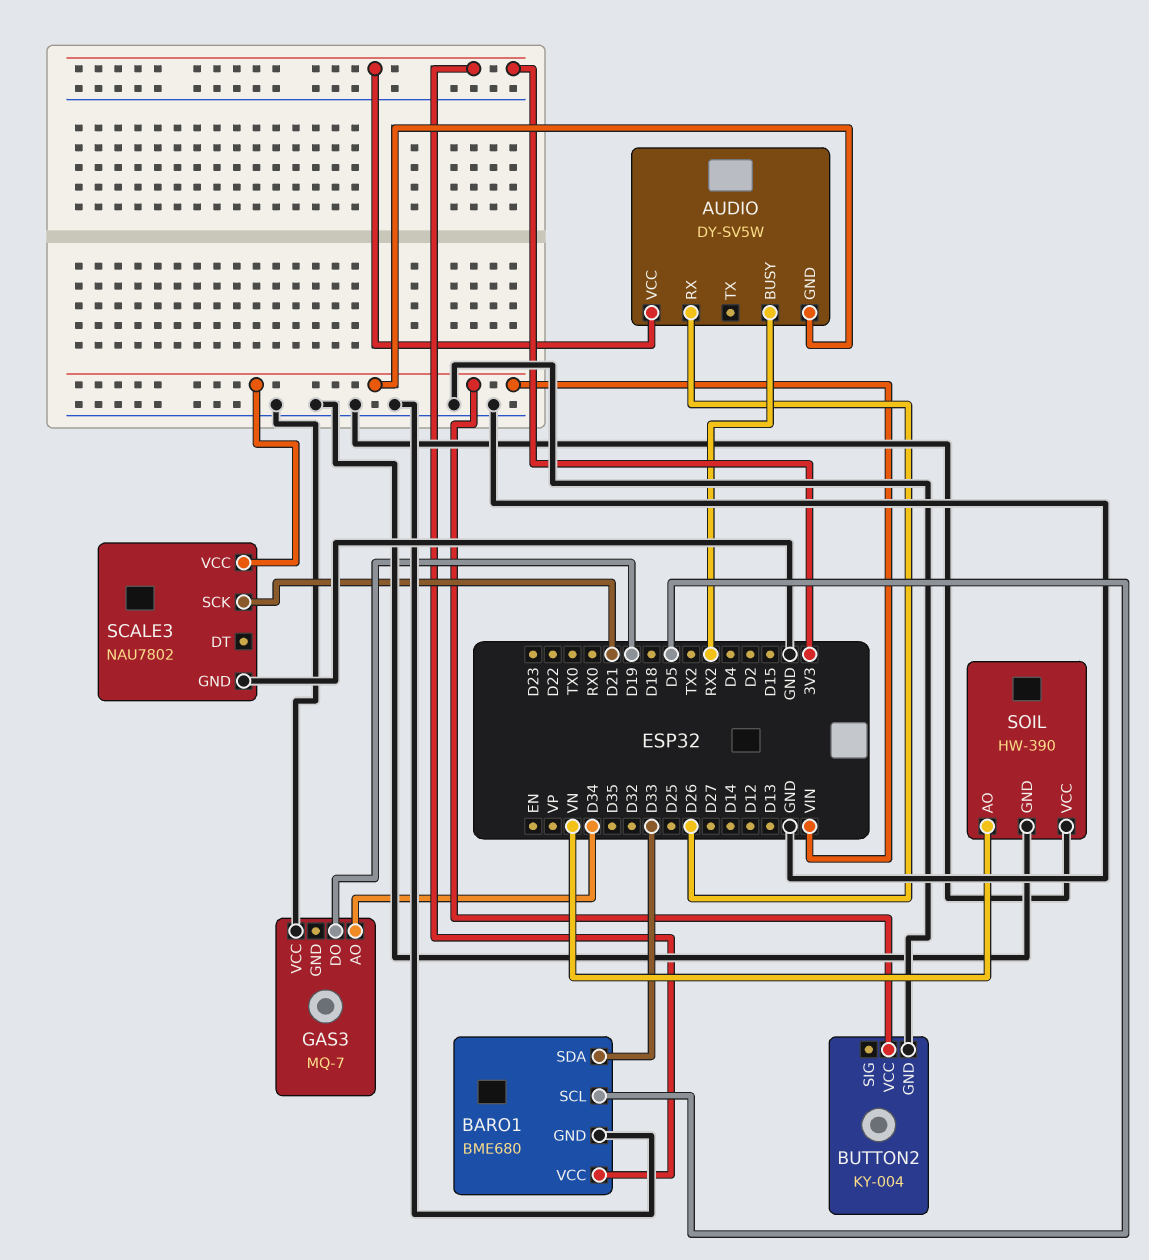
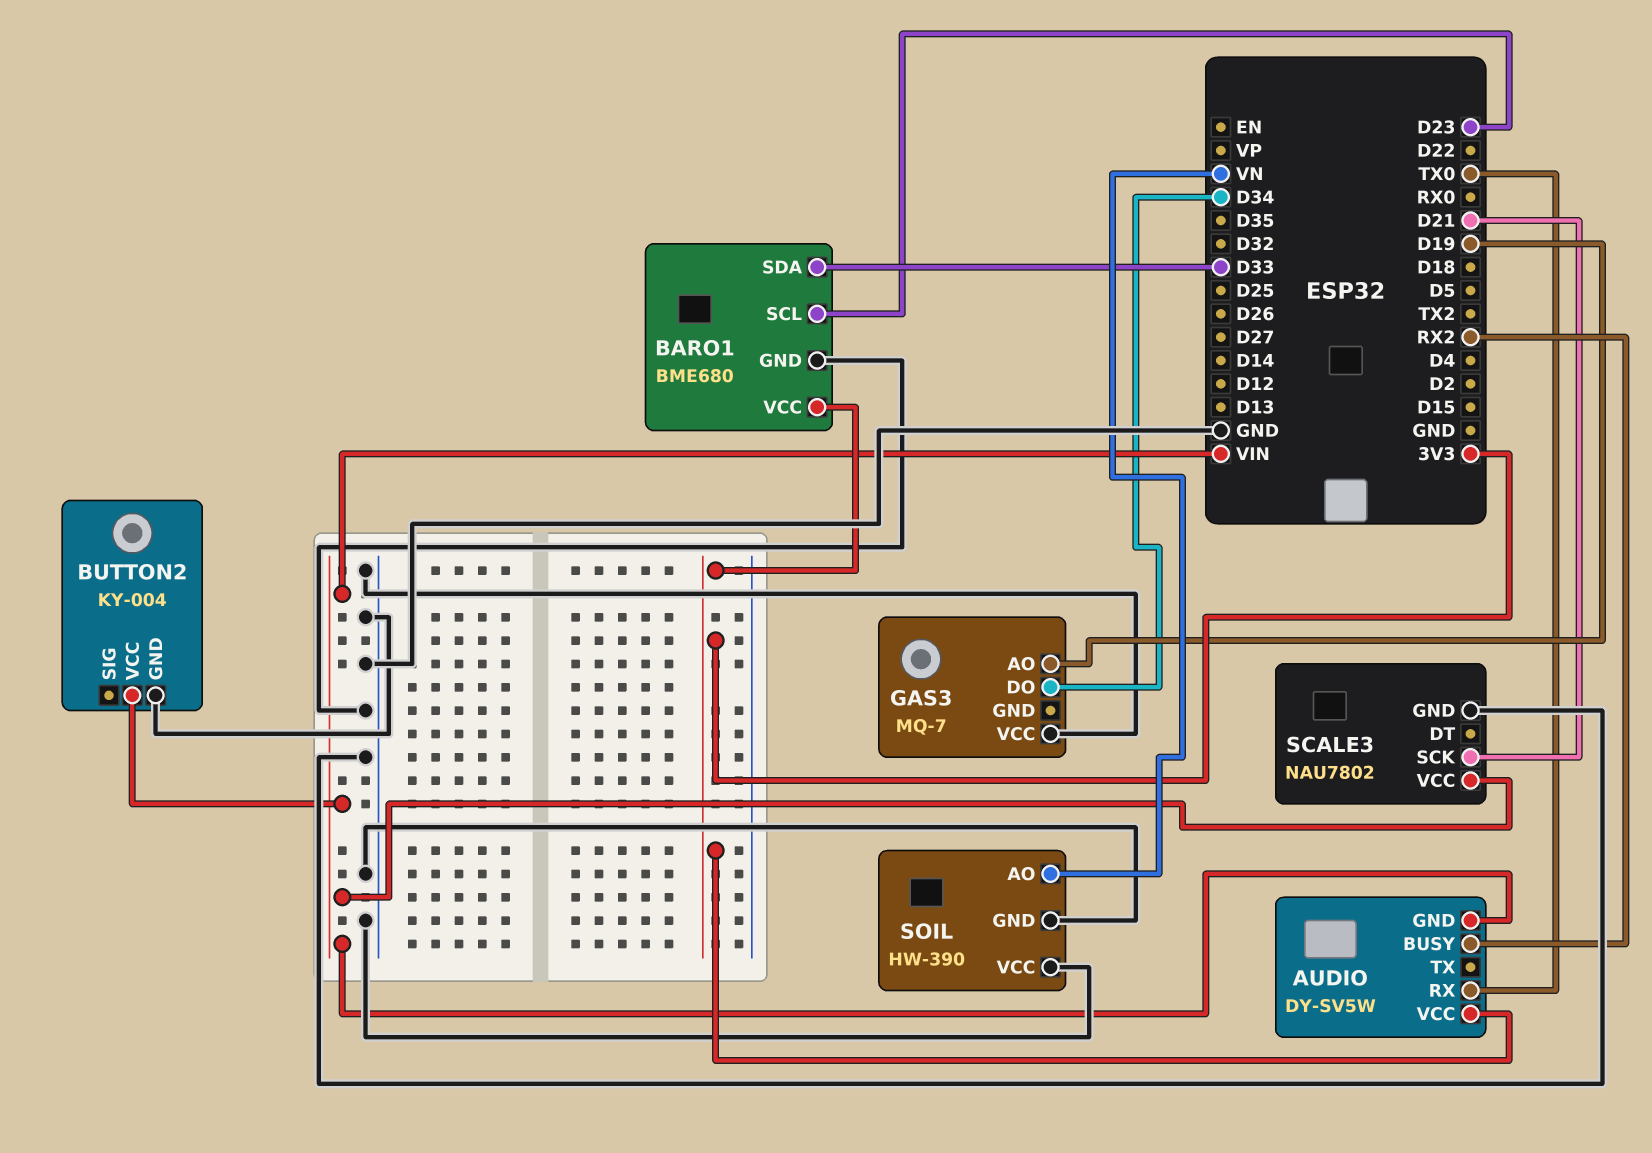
AUDIO pin RX: D26 -> TX0
BARO1 pin SCL: D5 -> D23
GAS3 pin AO: D34 -> D19
GAS3 pin DO: D19 -> D34

